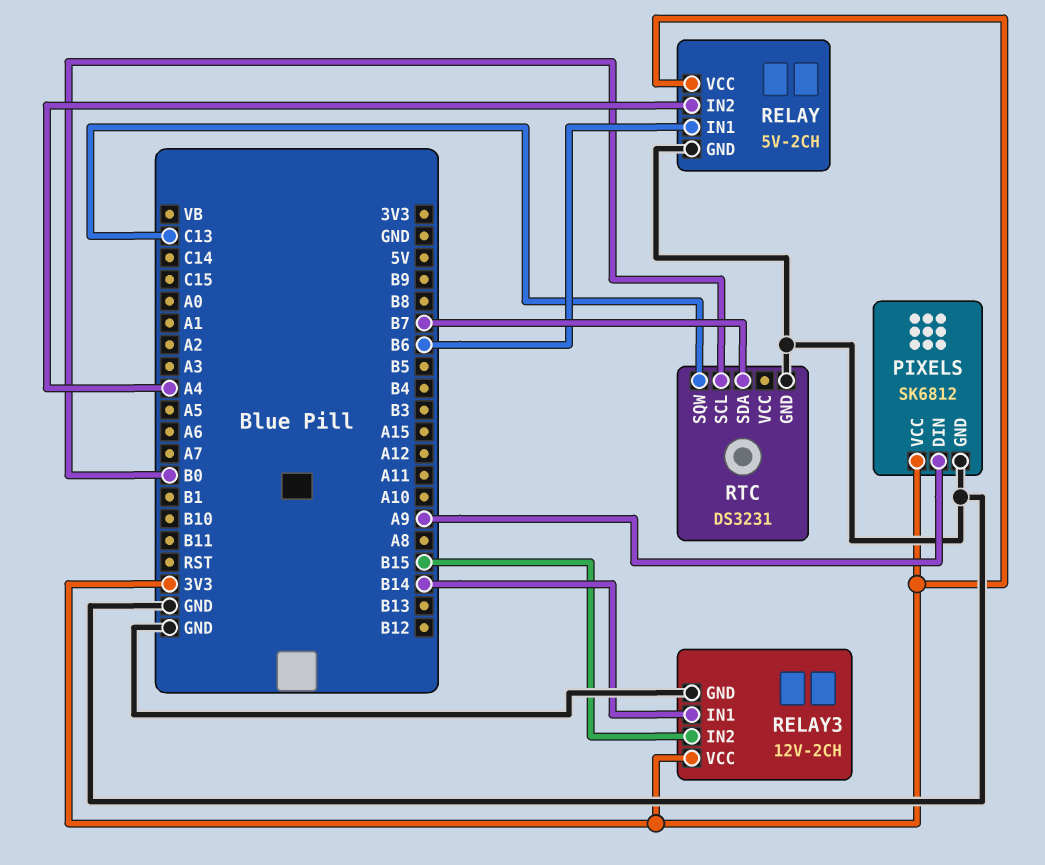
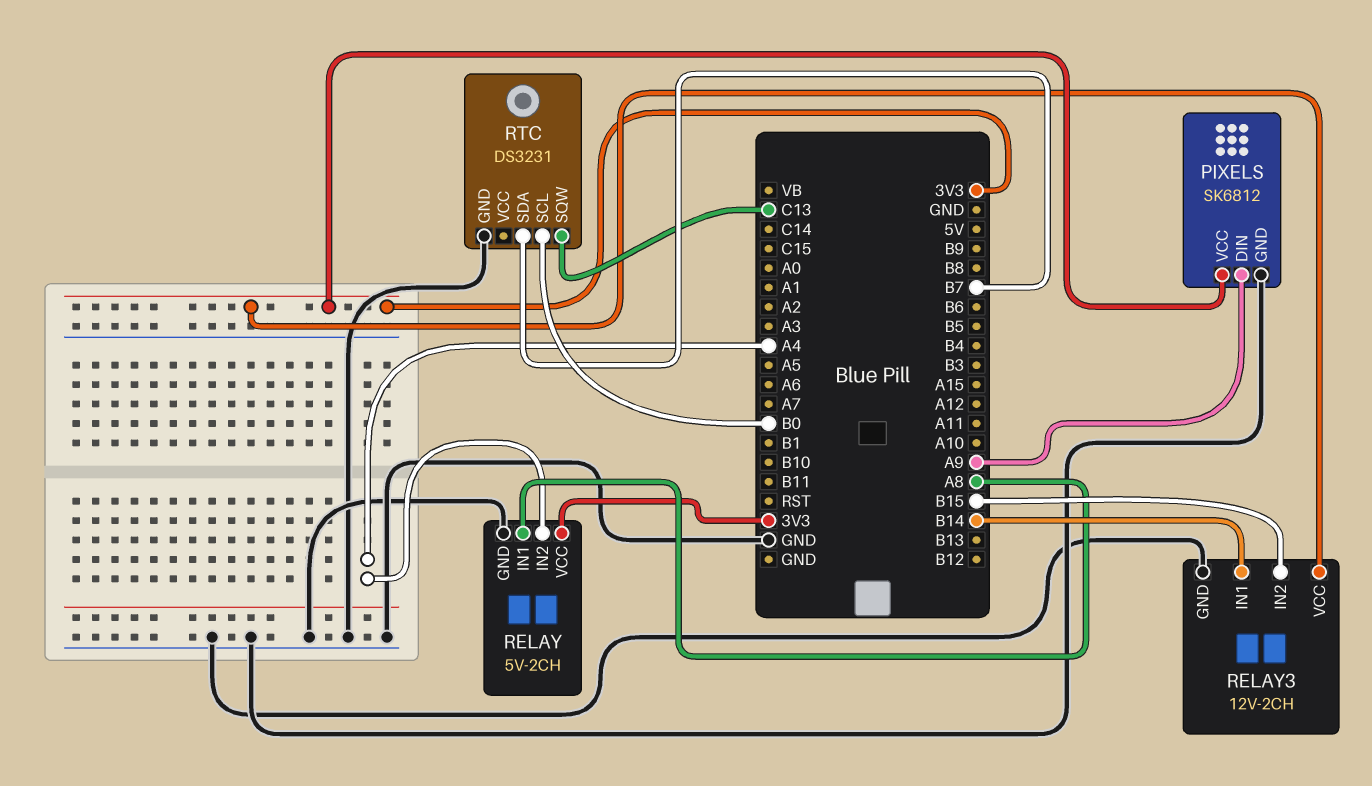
RELAY pin IN1: B6 -> A8

